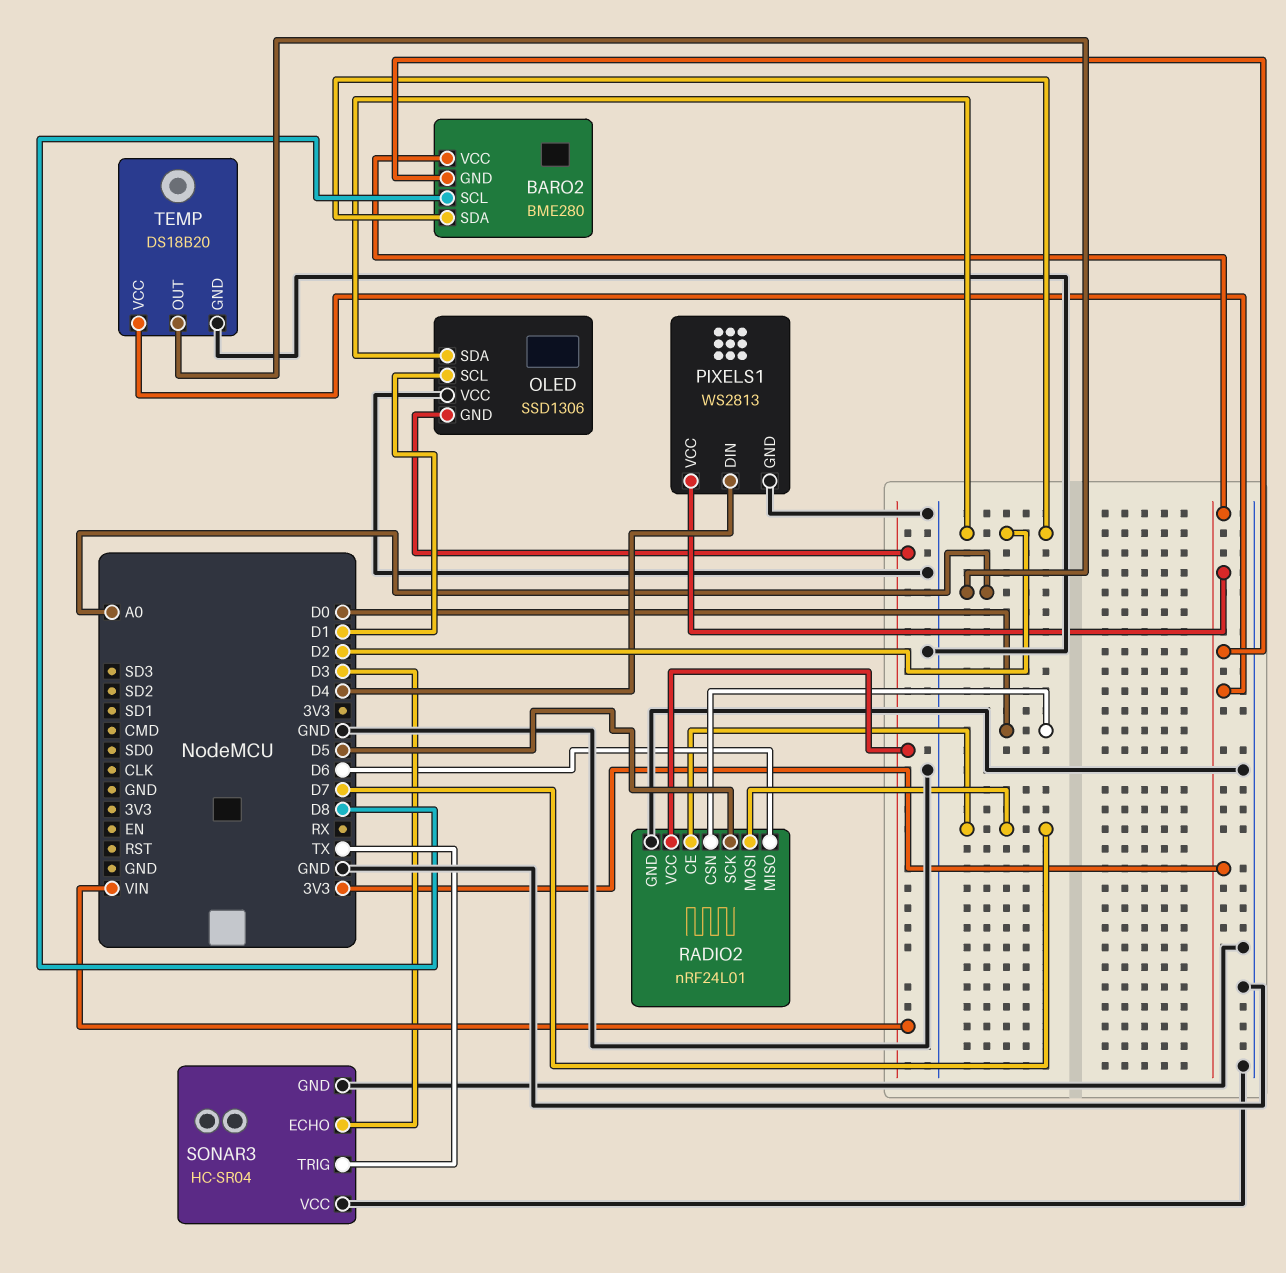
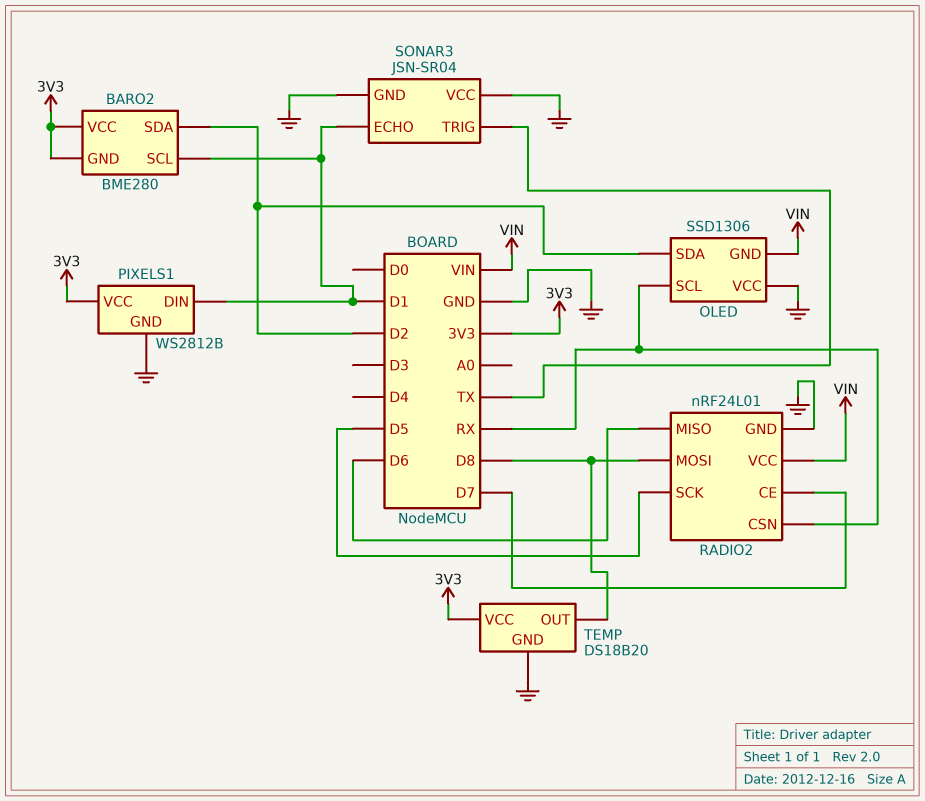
BARO2 pin SCL: D8 -> D1
OLED pin SCL: D1 -> RX
PIXELS1: WS2813 -> WS2812B
PIXELS1 pin DIN: D4 -> D1
RADIO2 pin CSN: D0 -> RX
RADIO2 pin MOSI: D7 -> D8
SONAR3: HC-SR04 -> JSN-SR04
SONAR3 pin ECHO: D3 -> D1
TEMP pin OUT: A0 -> D8

